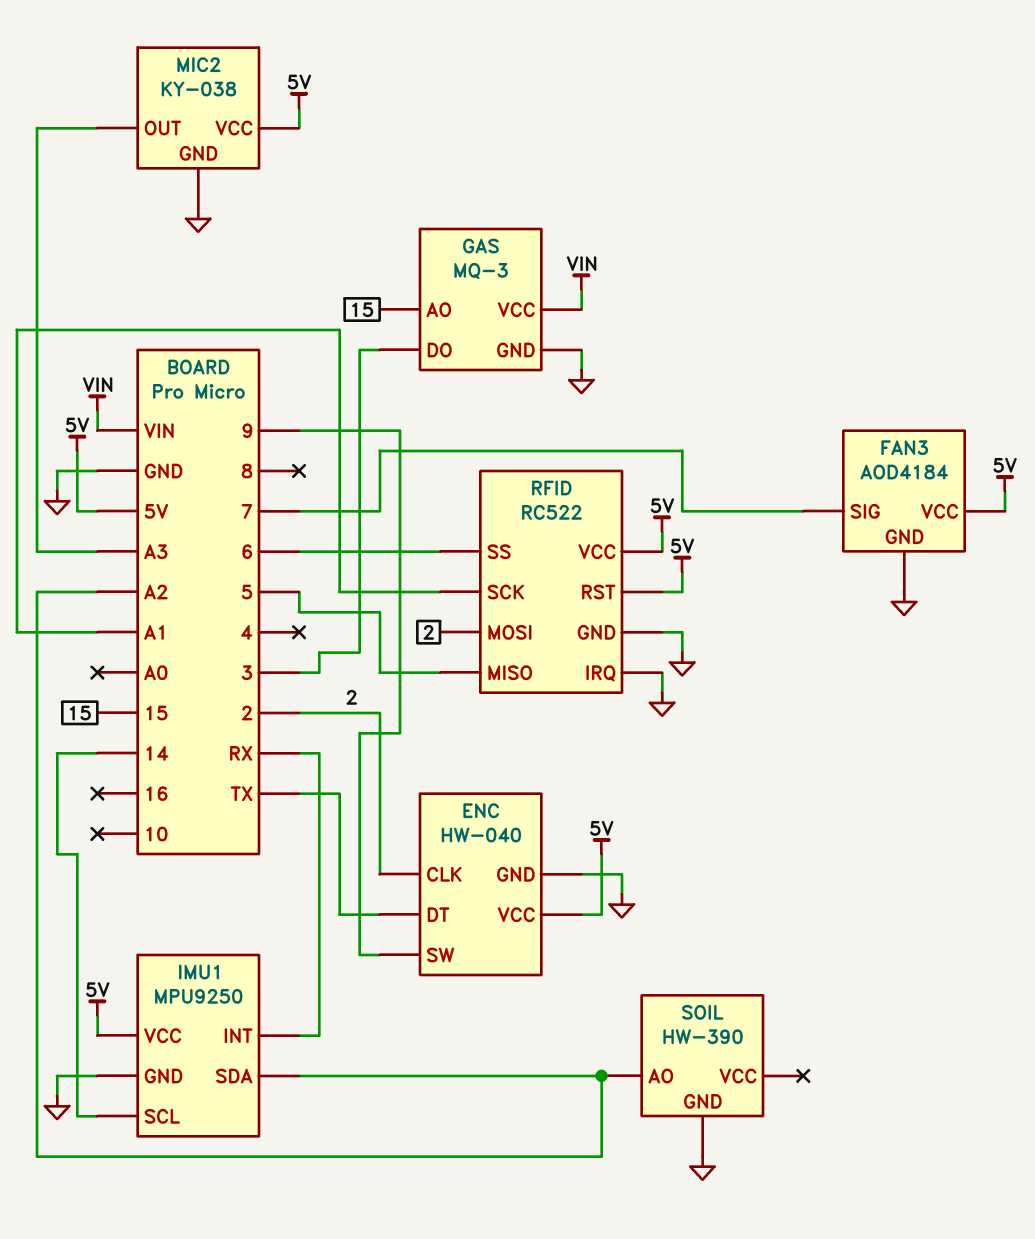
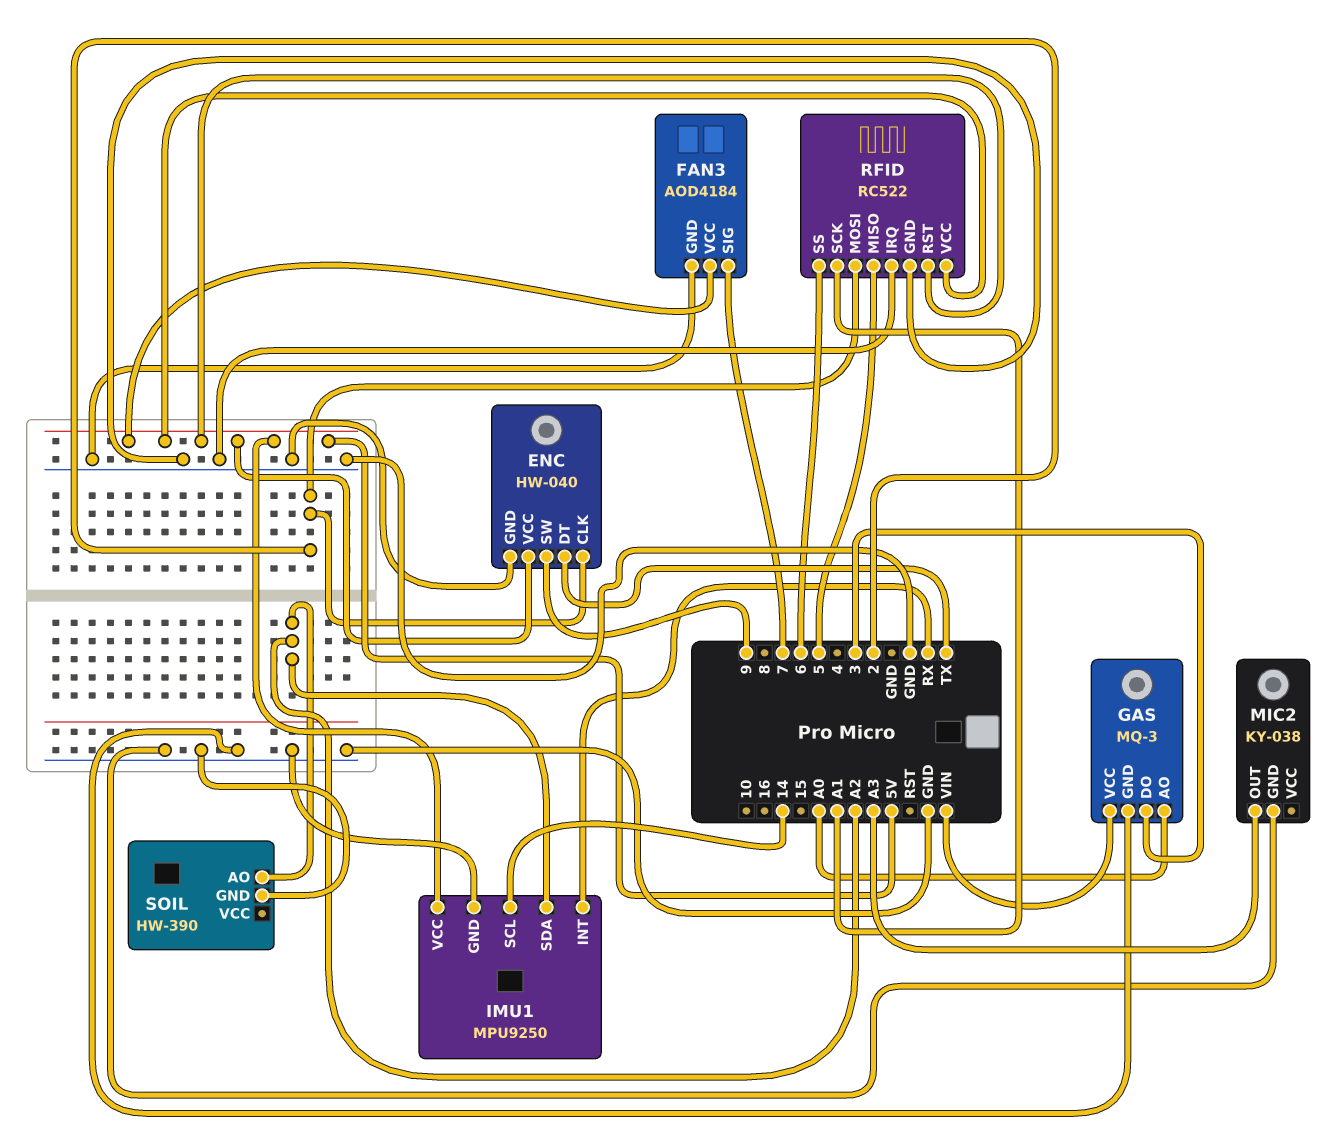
GAS pin AO: 15 -> A0
MIC2 pin VCC: 5V -> none

